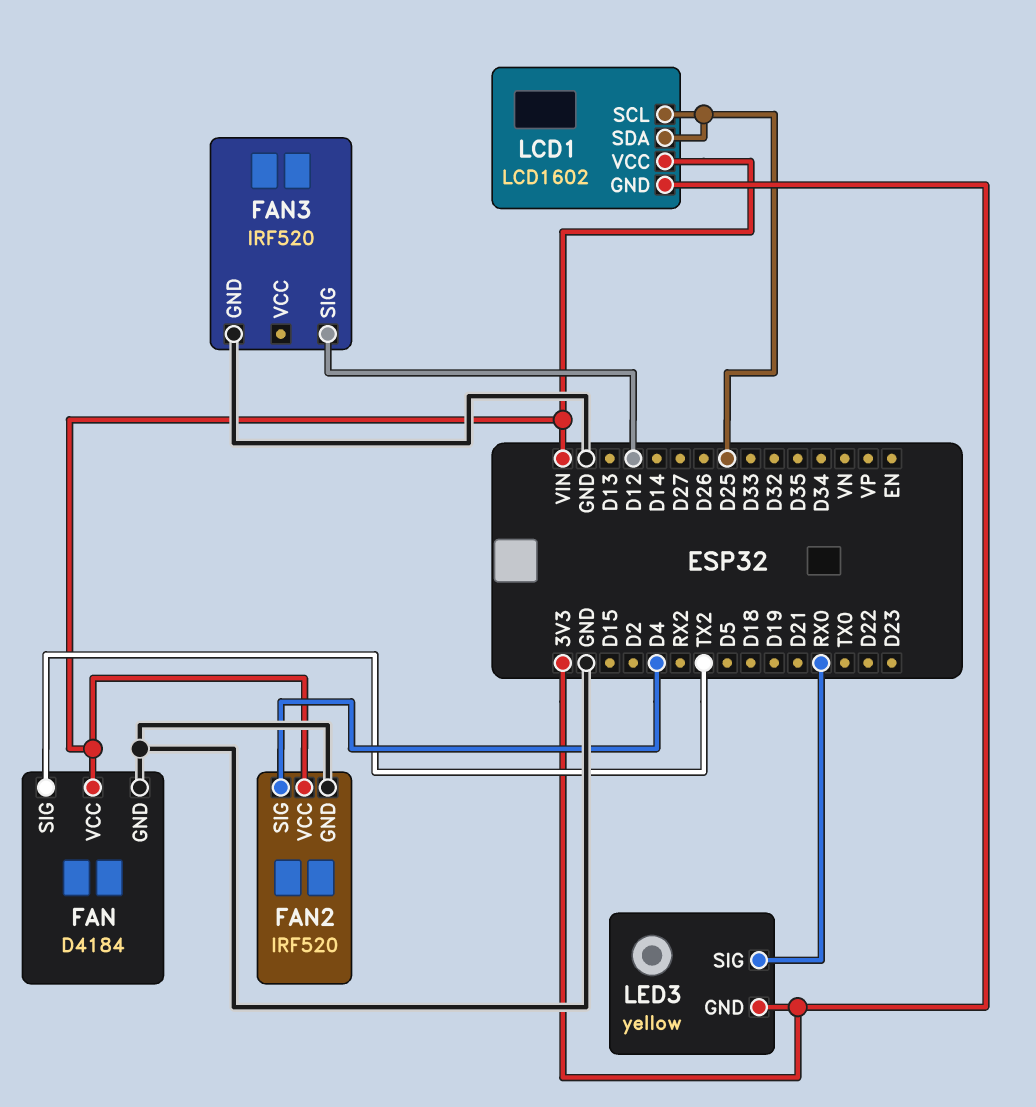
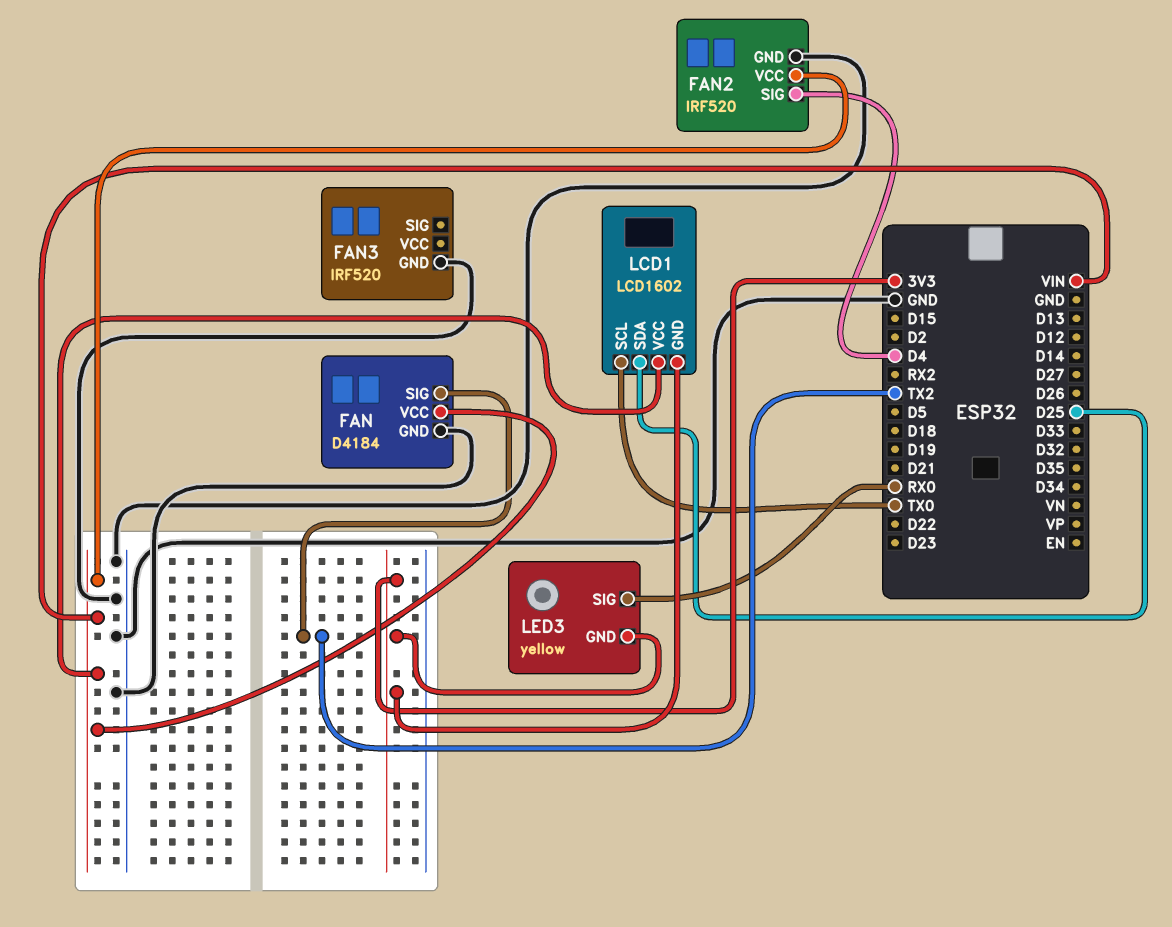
FAN3 pin SIG: D12 -> none
LCD1 pin SCL: D25 -> TX0

